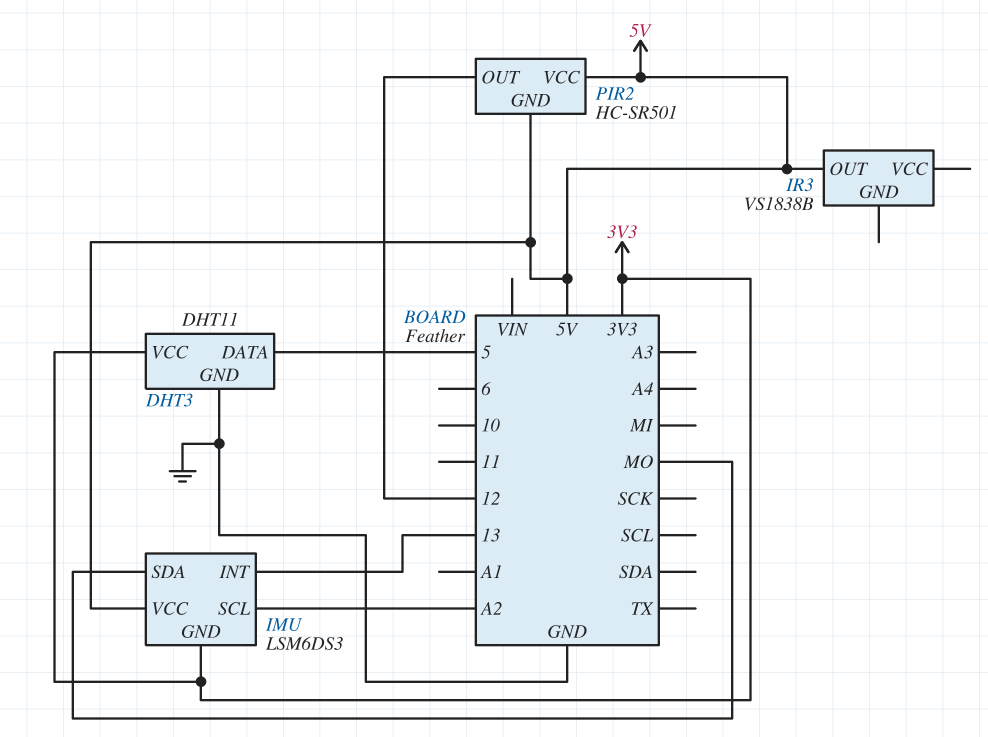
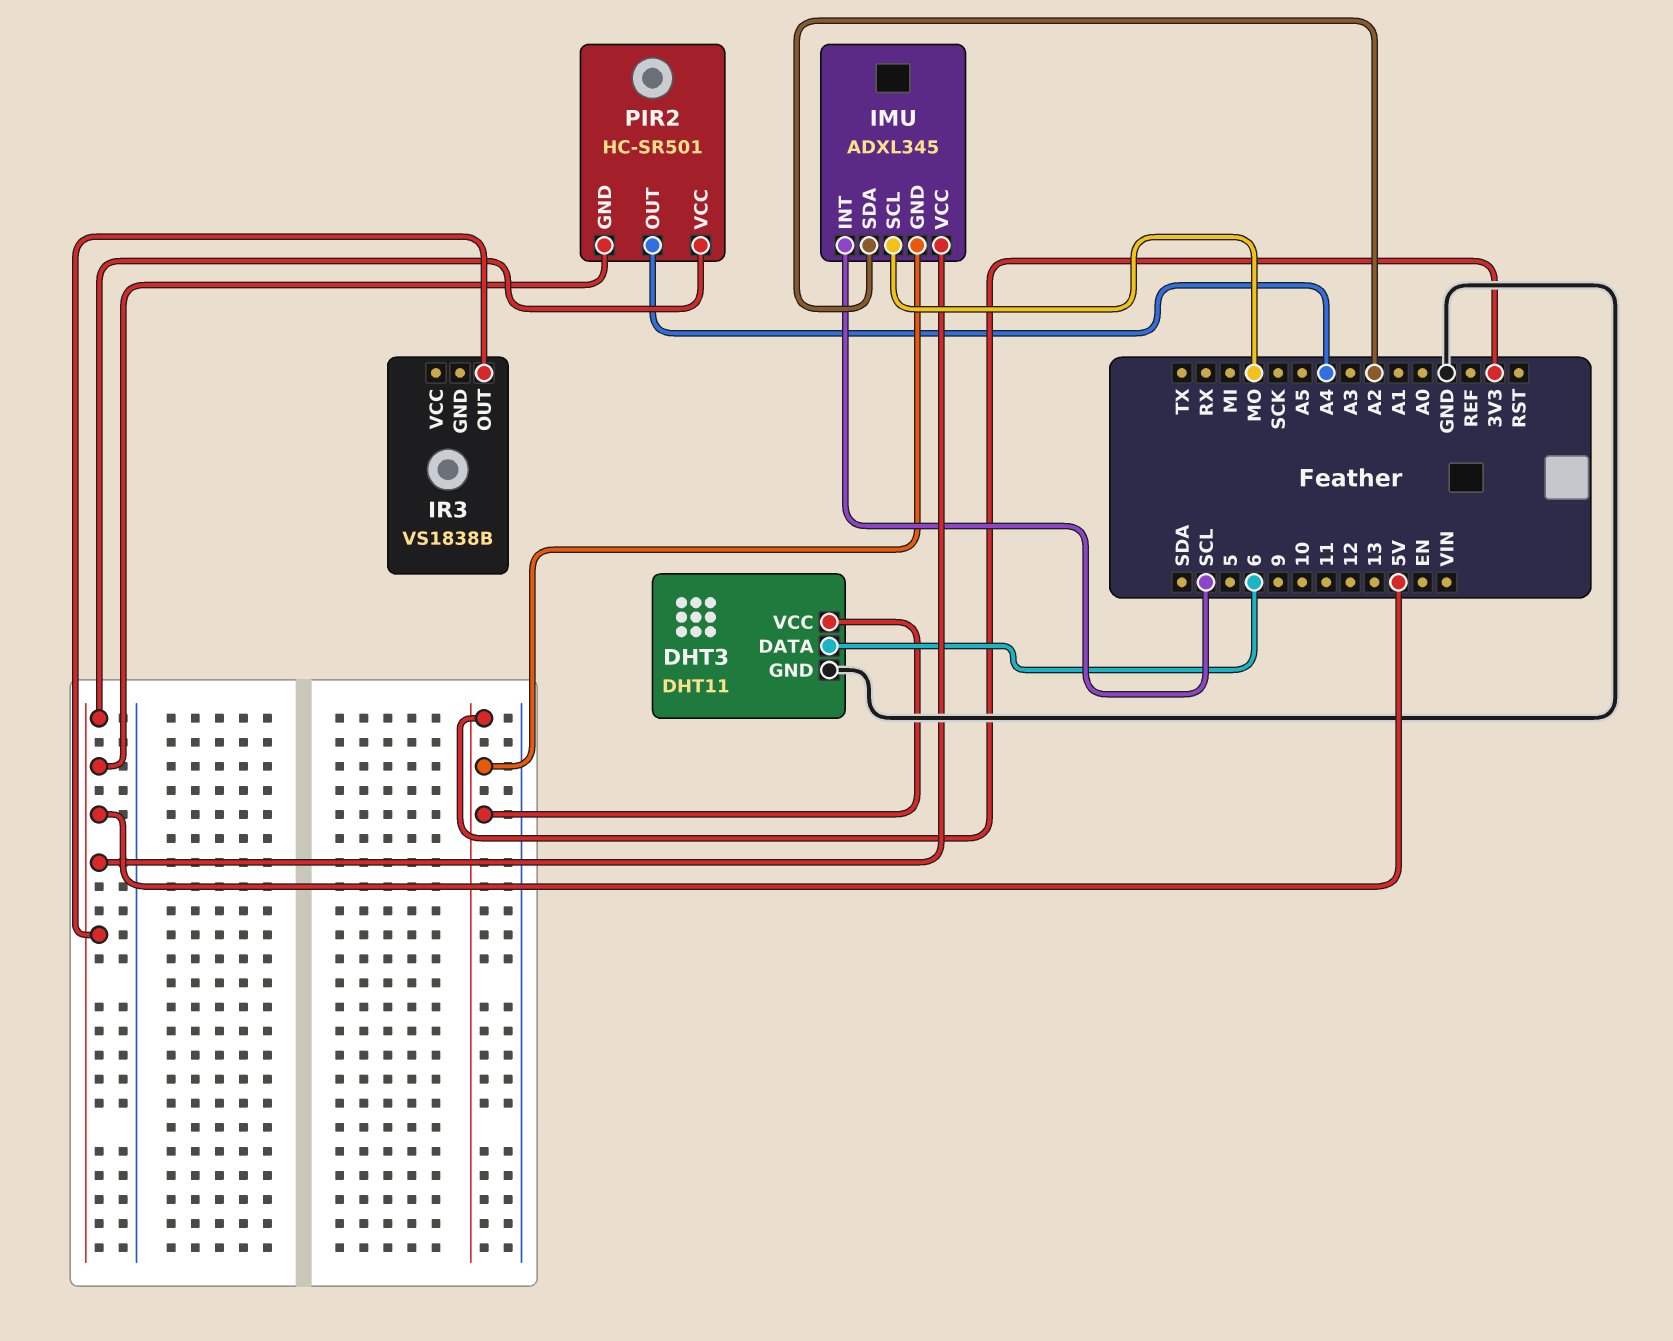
DHT3 pin DATA: 5 -> 6
IMU: LSM6DS3 -> ADXL345
IMU pin INT: 13 -> SCL
IMU pin SCL: A2 -> MO
IMU pin SDA: MO -> A2
PIR2 pin OUT: 12 -> A4

